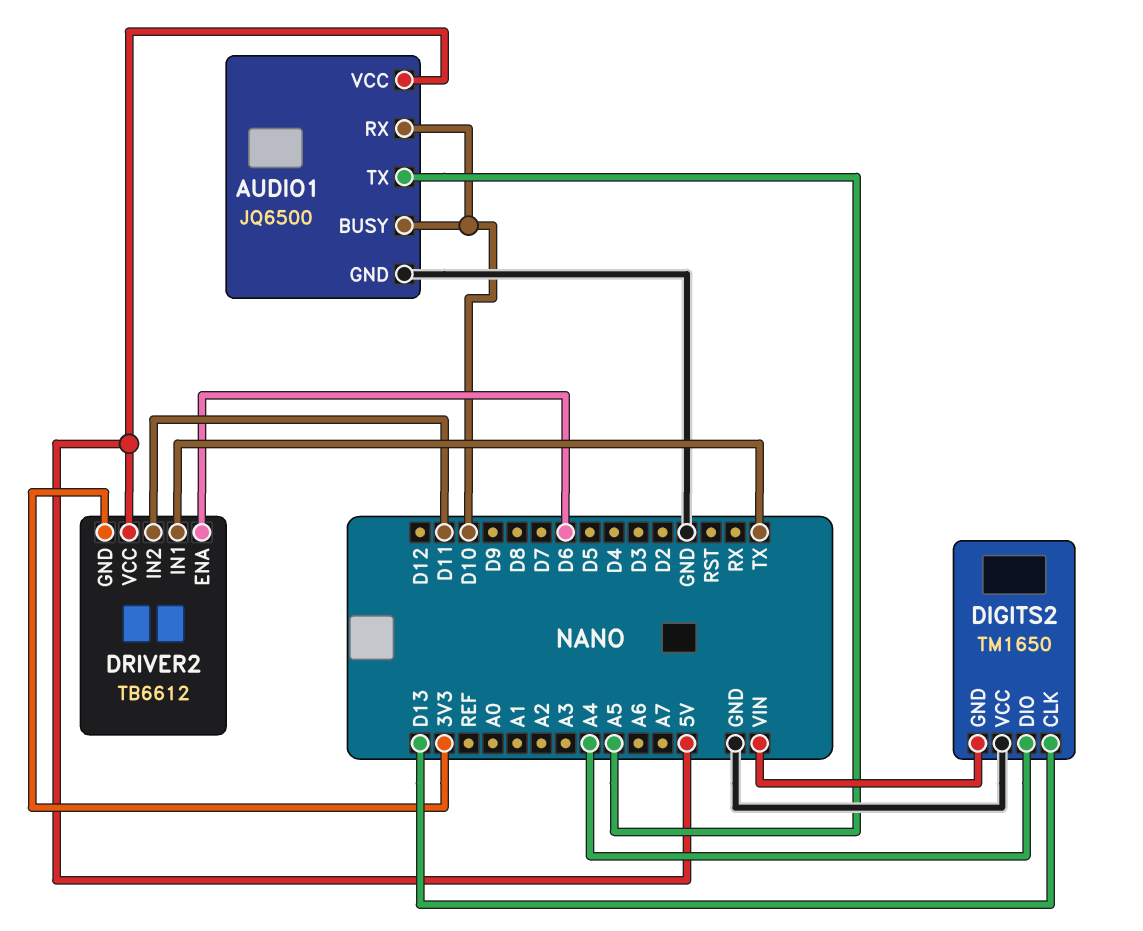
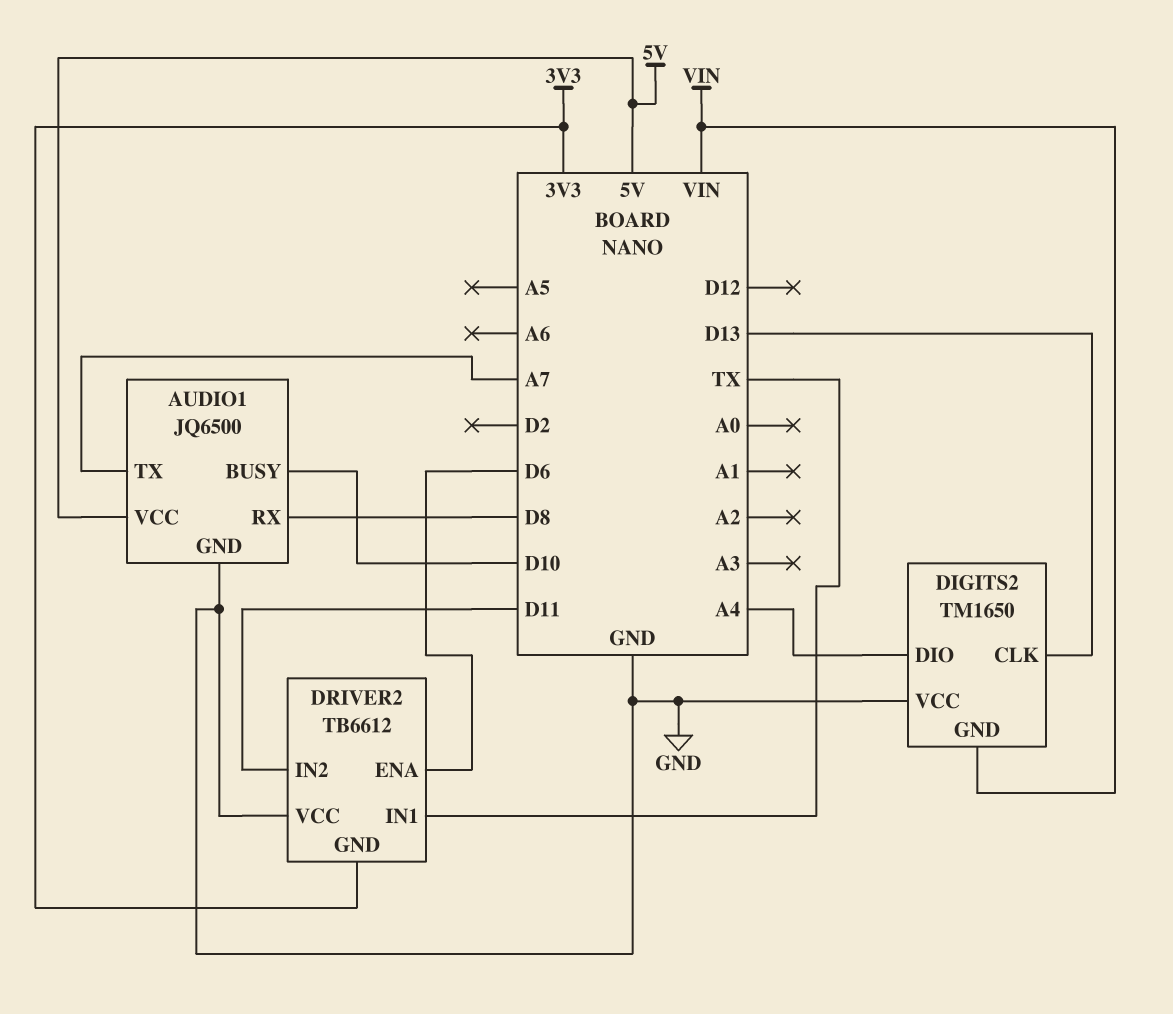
AUDIO1 pin RX: D10 -> D8
AUDIO1 pin TX: A5 -> A7
DRIVER2 pin VCC: 5V -> GND

